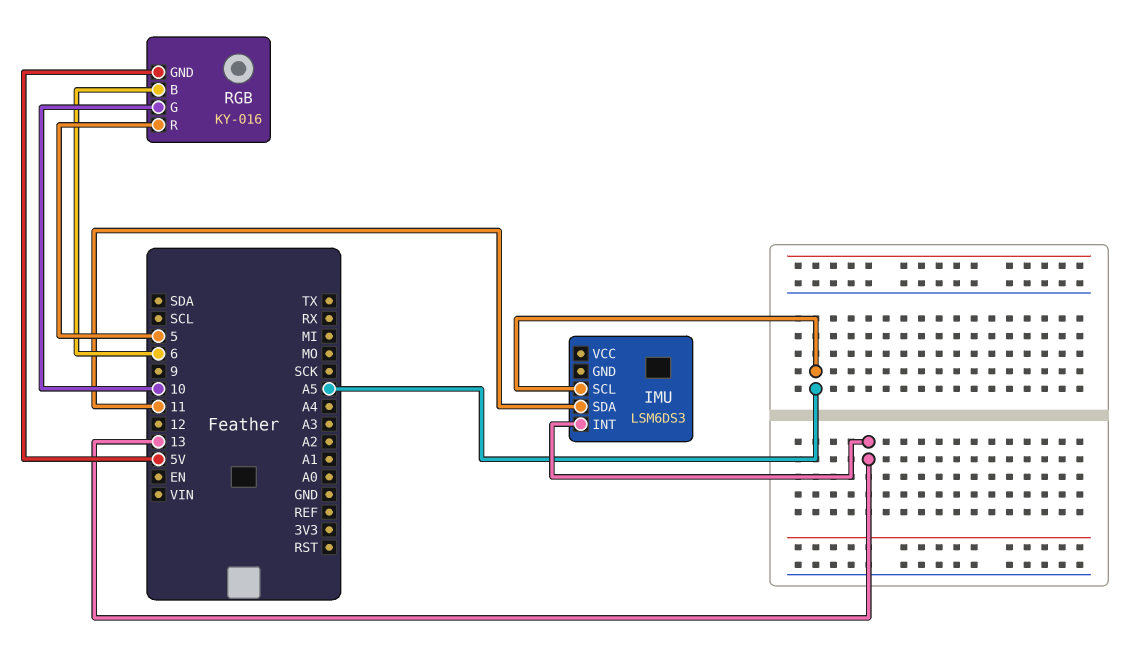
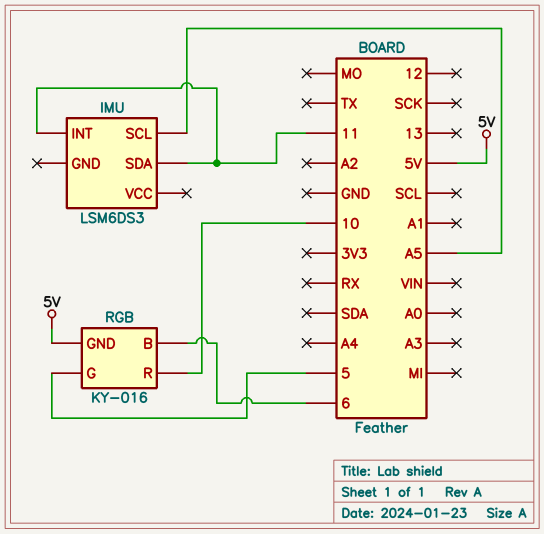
IMU pin INT: 13 -> 11
RGB pin G: 10 -> 5
RGB pin R: 5 -> 10

